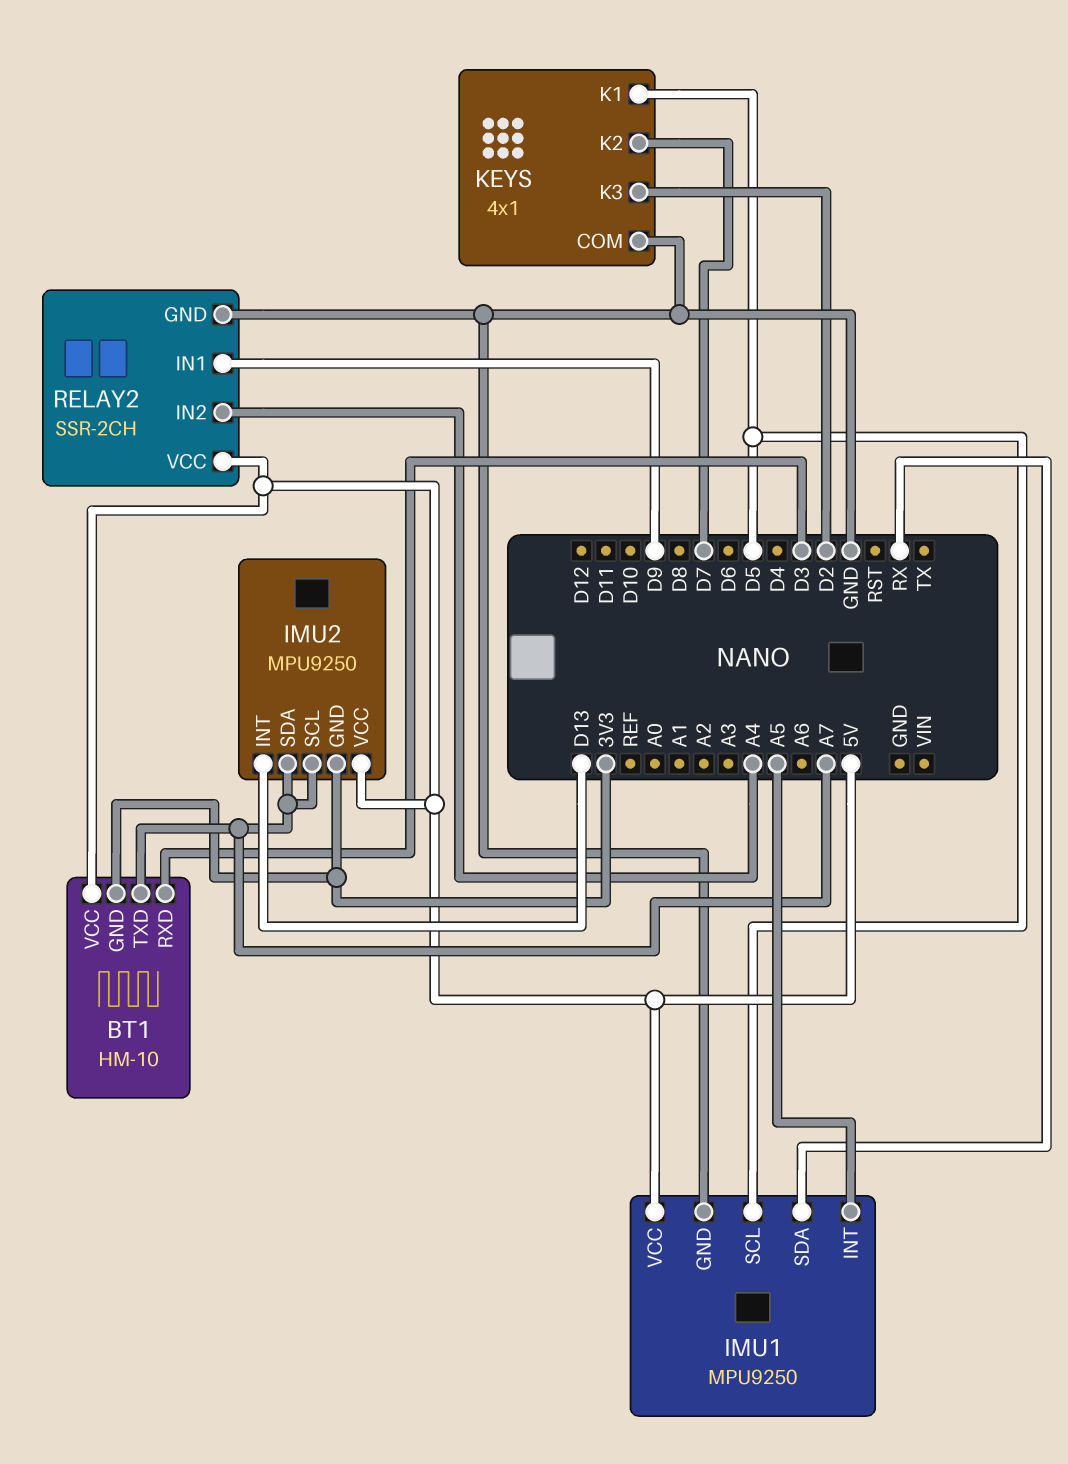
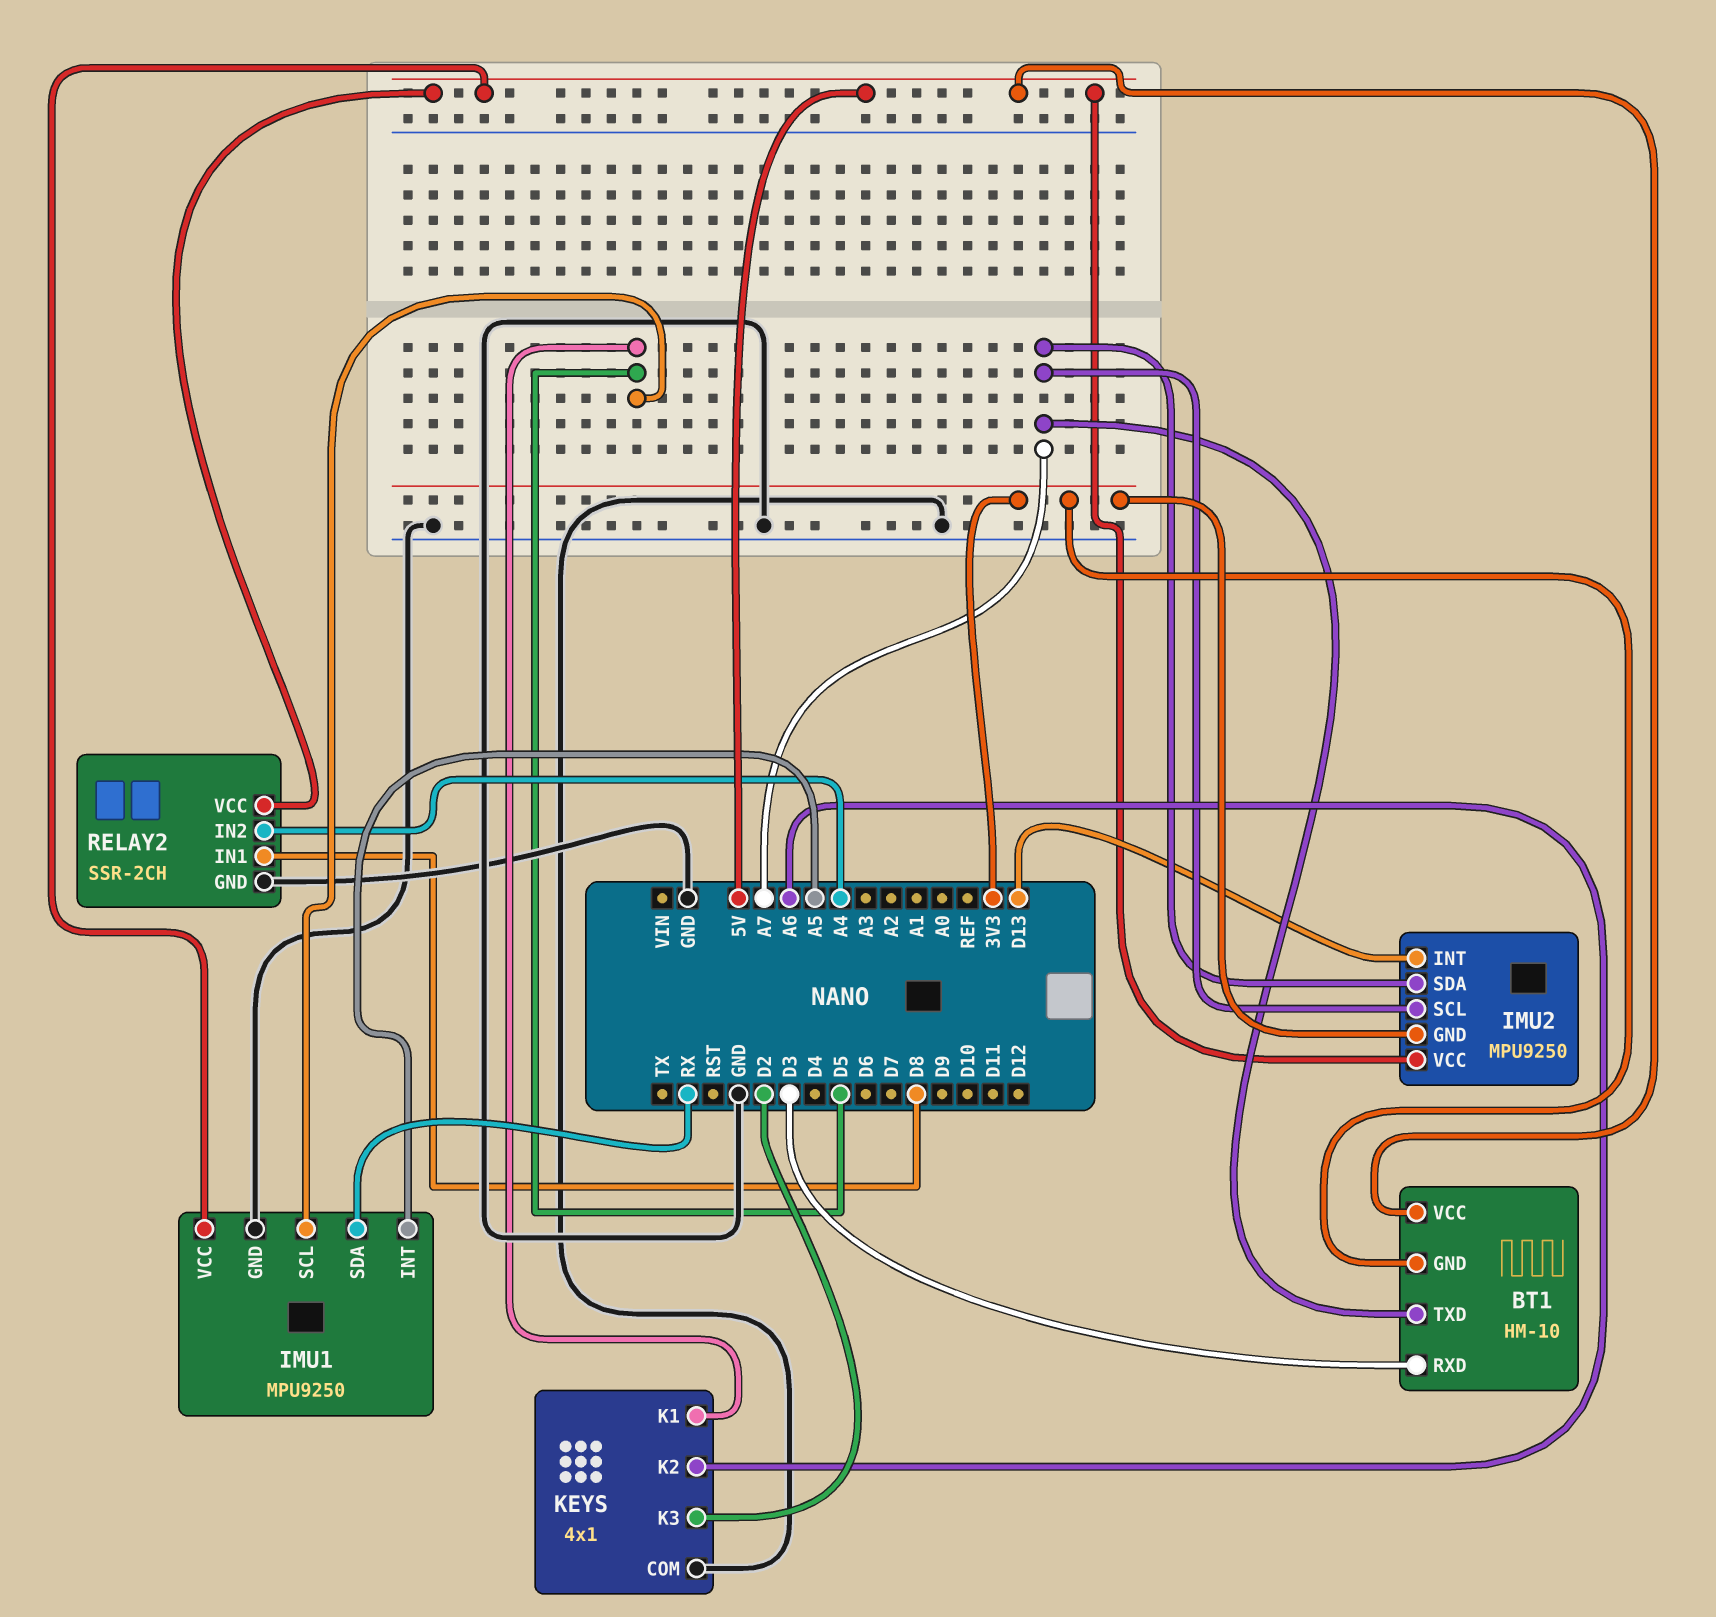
KEYS pin K2: D7 -> A6
RELAY2 pin IN1: D9 -> D8

